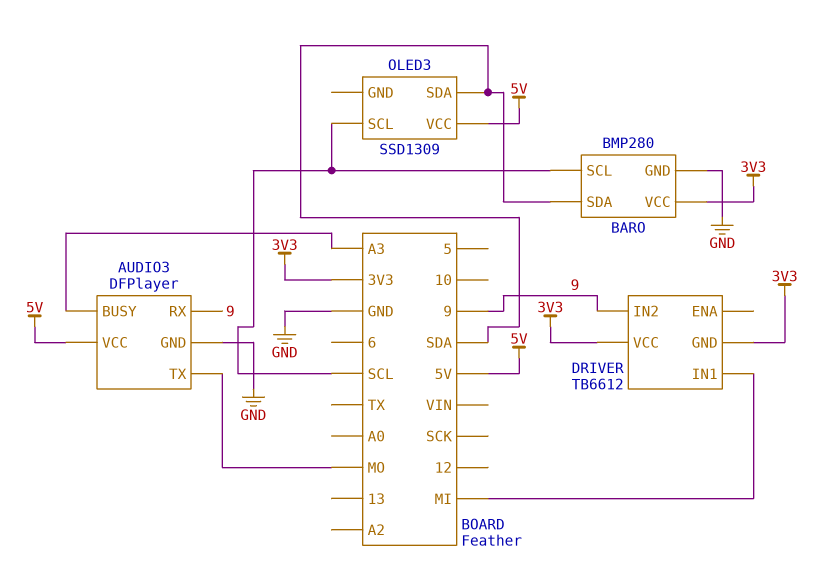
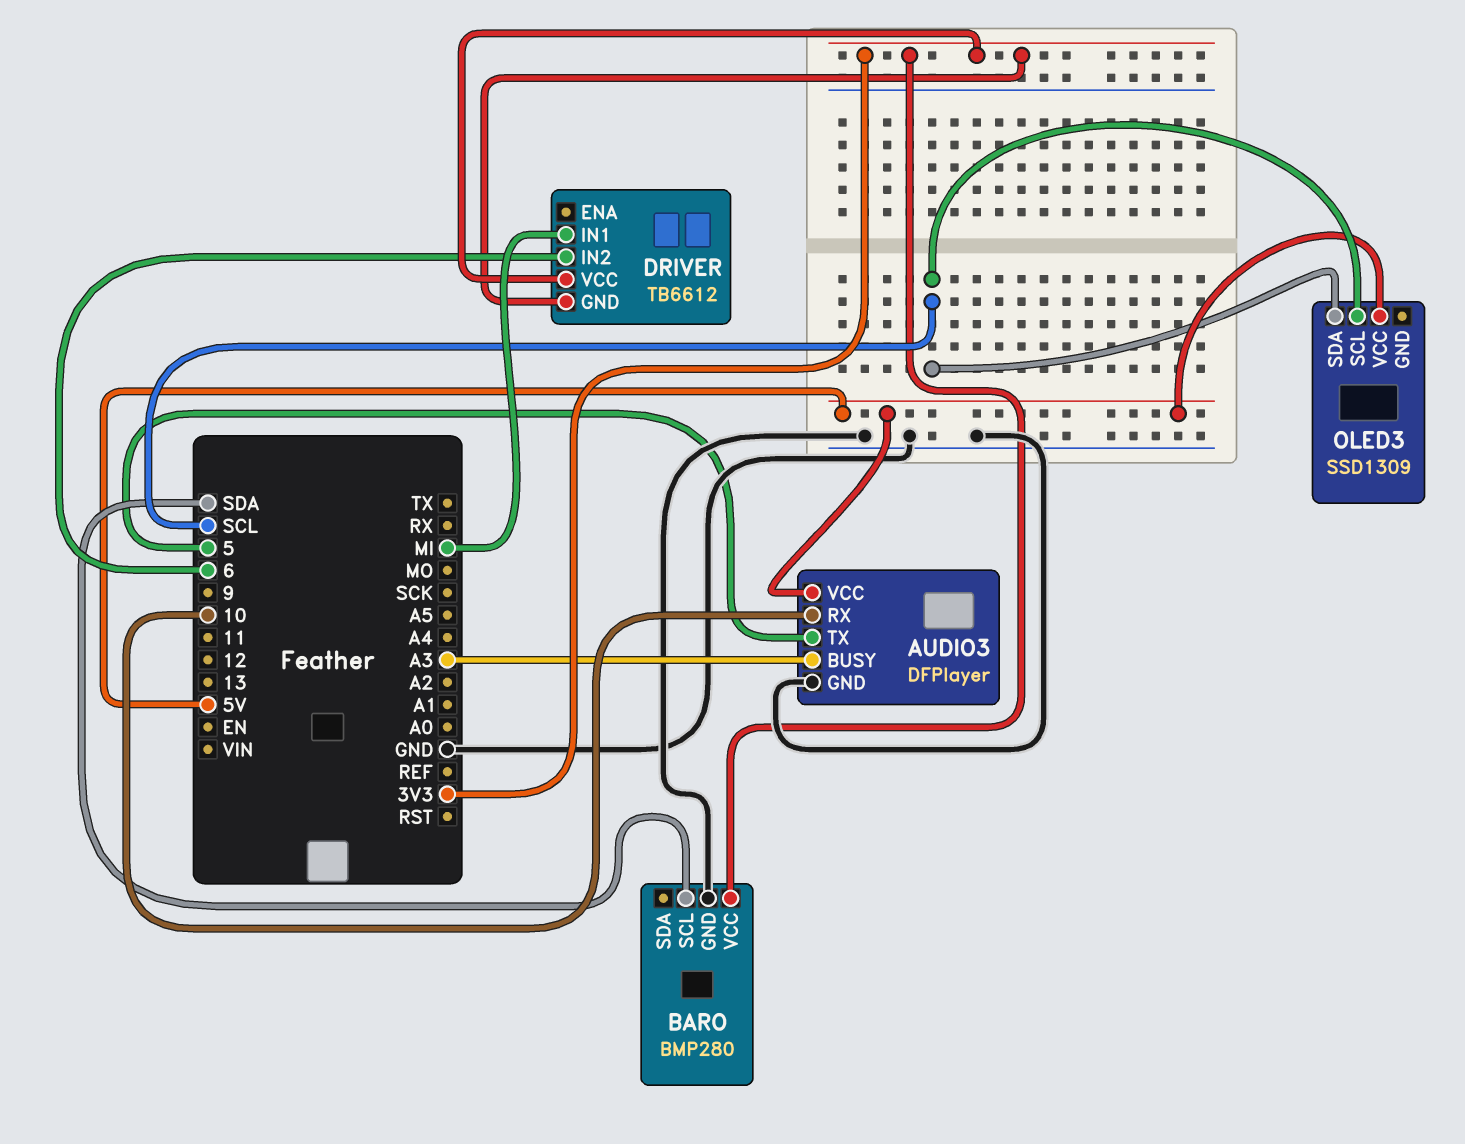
AUDIO3 pin RX: 9 -> 10
AUDIO3 pin TX: MO -> 5
BARO pin SCL: SCL -> SDA
BARO pin SDA: SDA -> none
DRIVER pin IN2: 9 -> 6
OLED3 pin SDA: SDA -> SCL

